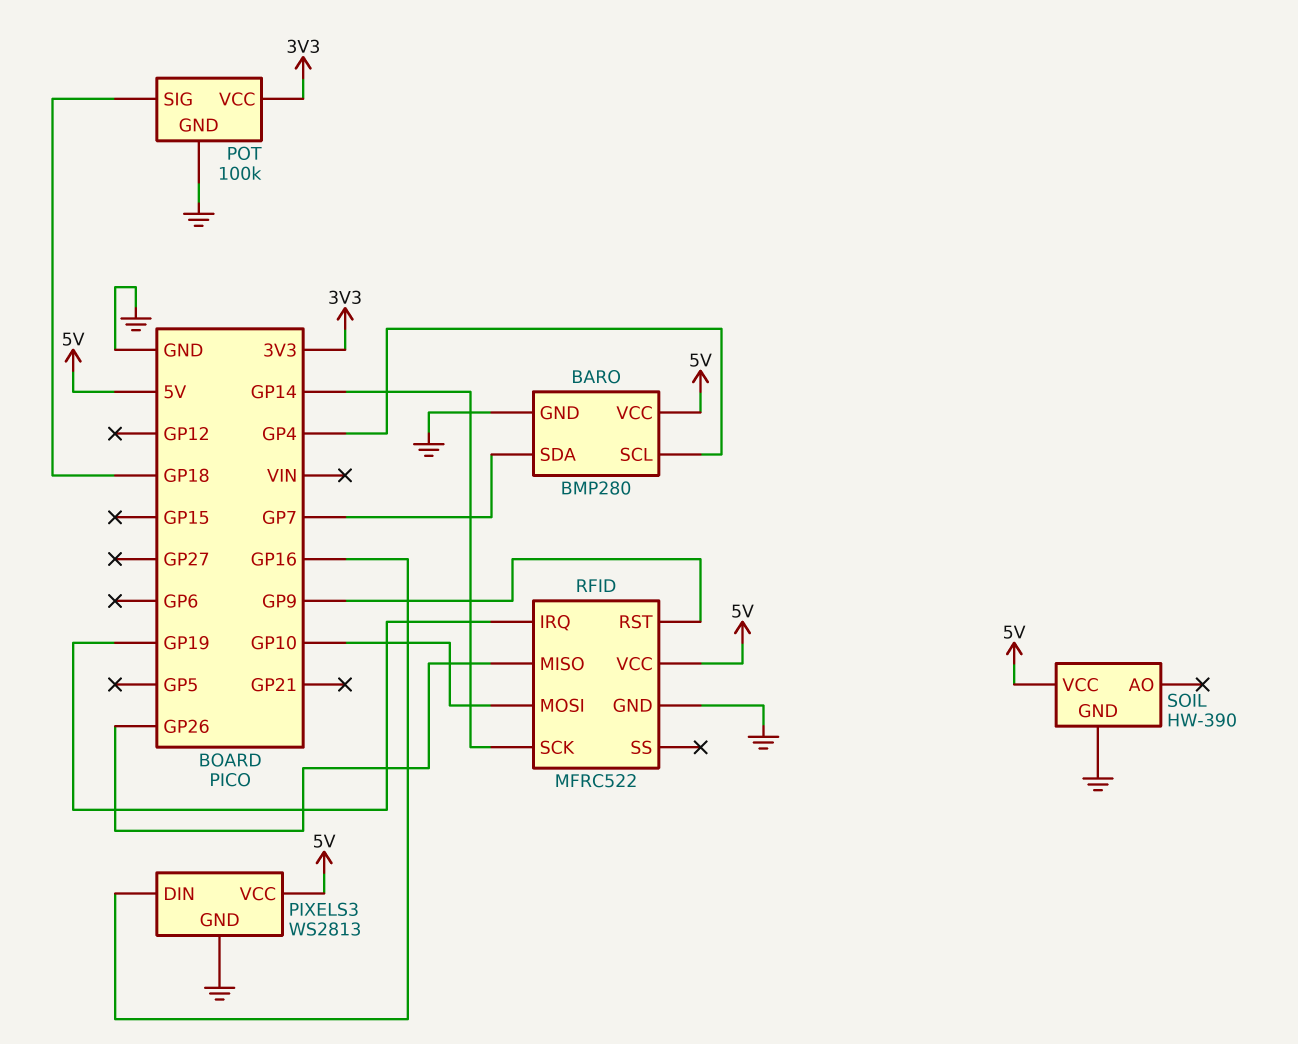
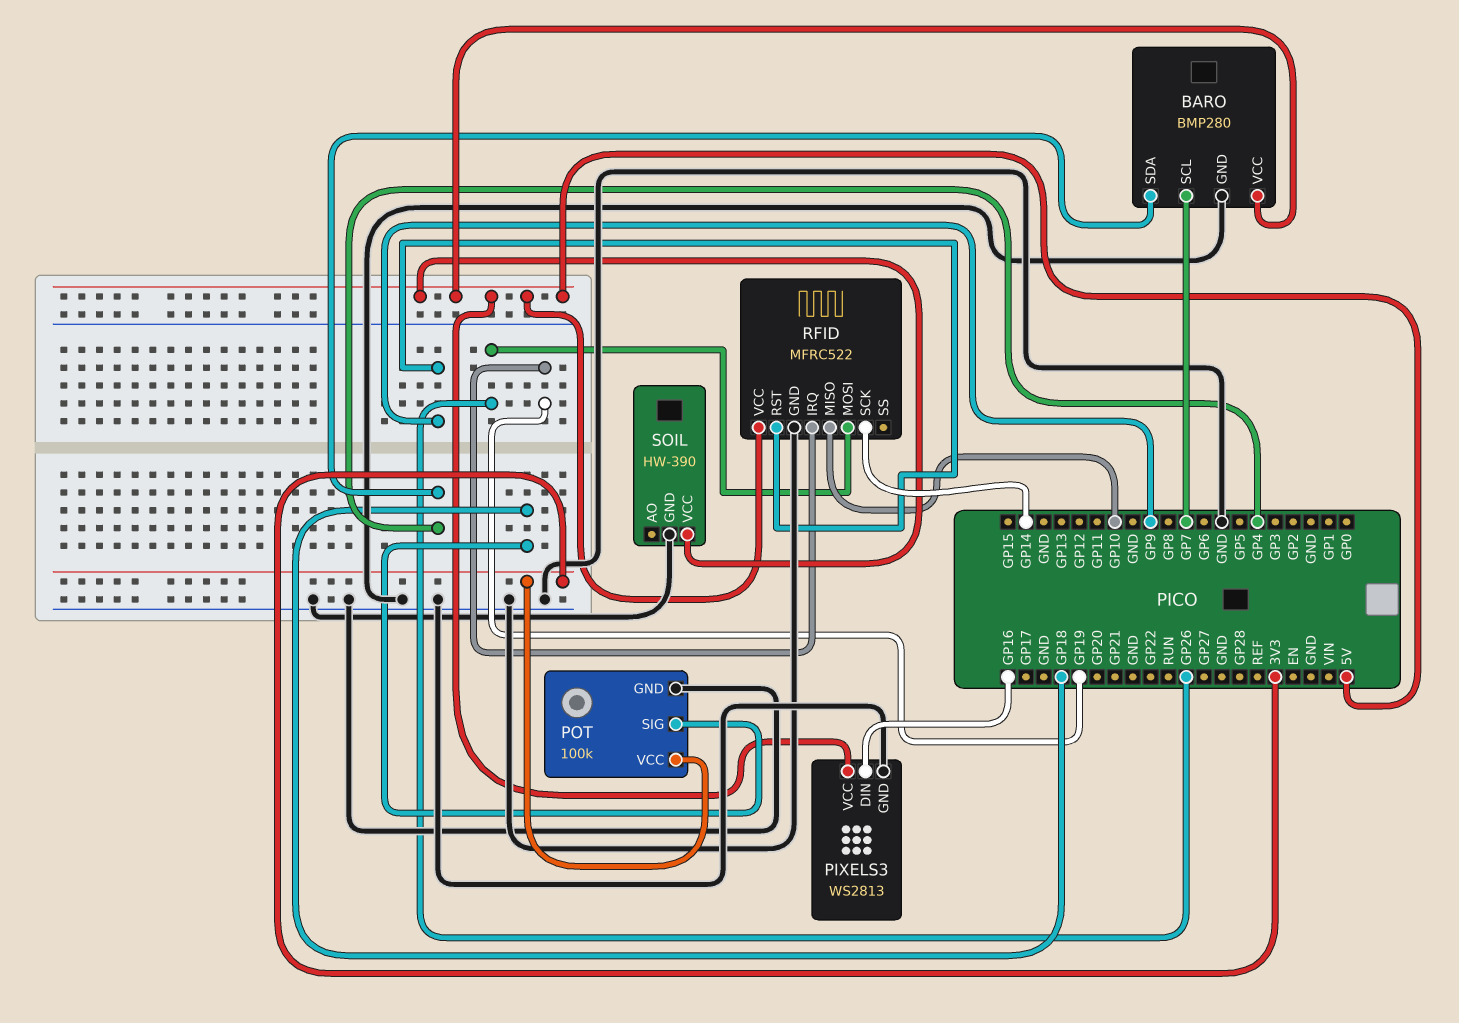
BARO pin SCL: GP4 -> GP7
BARO pin SDA: GP7 -> GP4
RFID pin MISO: GP26 -> GP10
RFID pin MOSI: GP10 -> GP26

